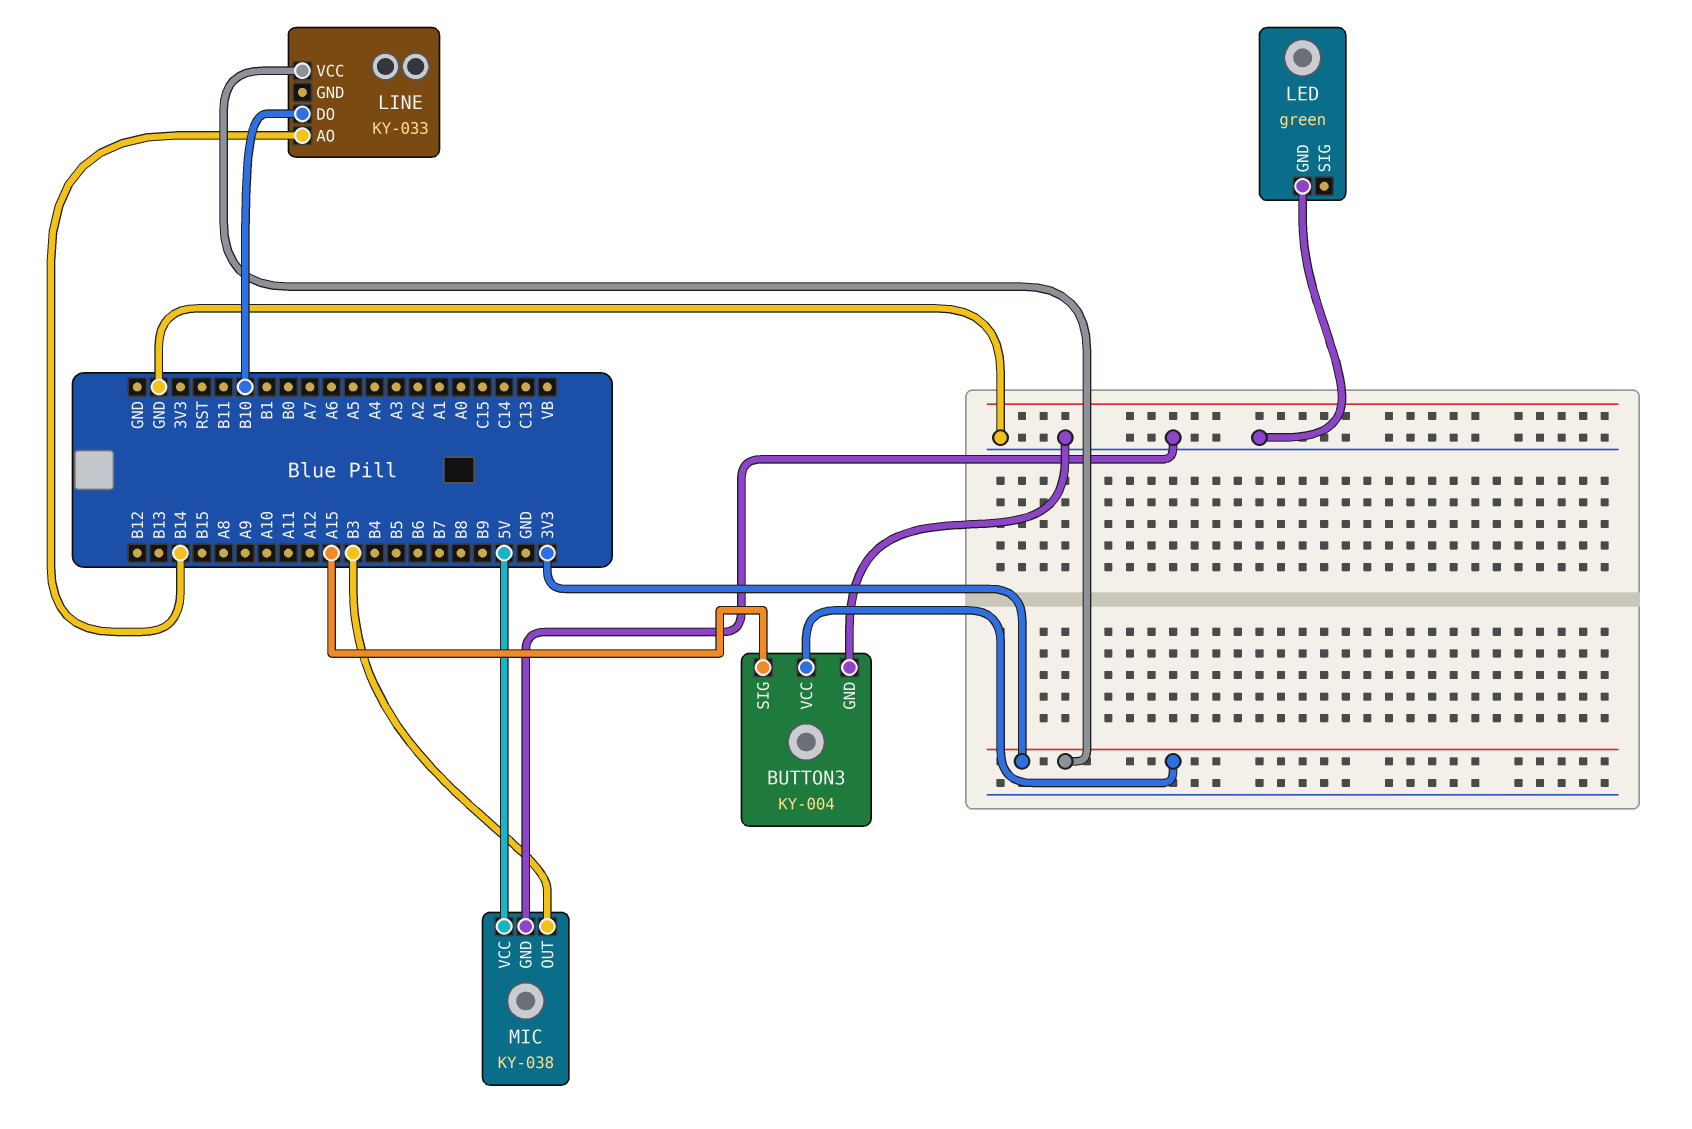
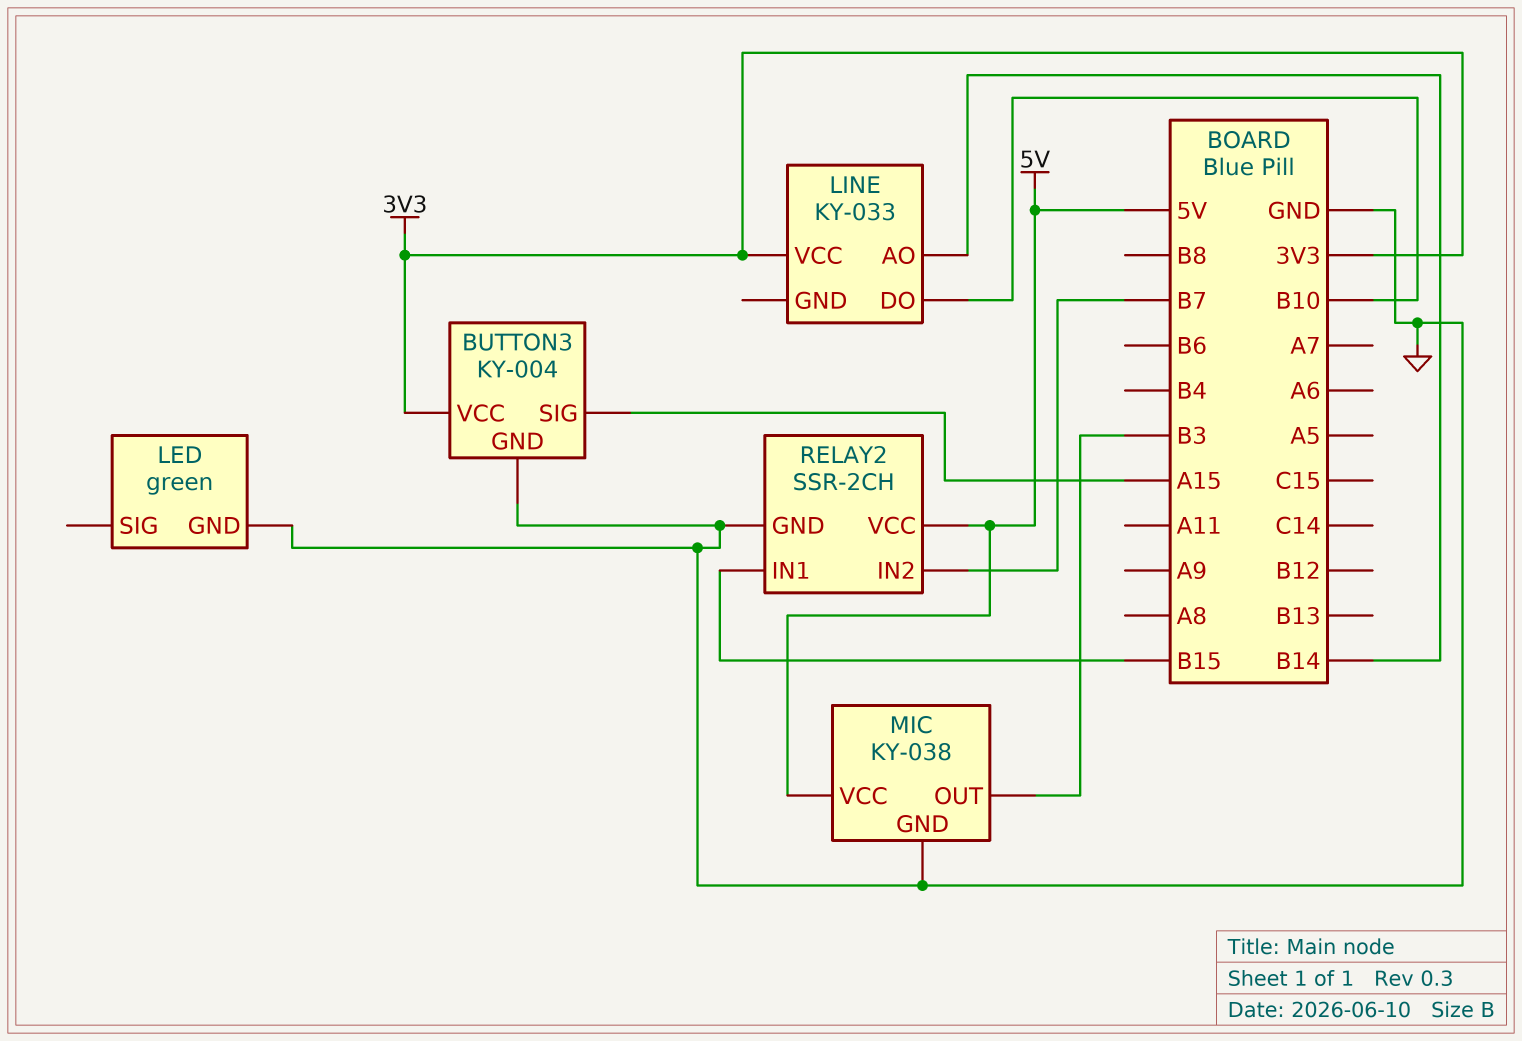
RELAY2: none -> SSR-2CH
RELAY2 pin GND: none -> GND
RELAY2 pin IN1: none -> B15
RELAY2 pin IN2: none -> B7
RELAY2 pin VCC: none -> 5V

